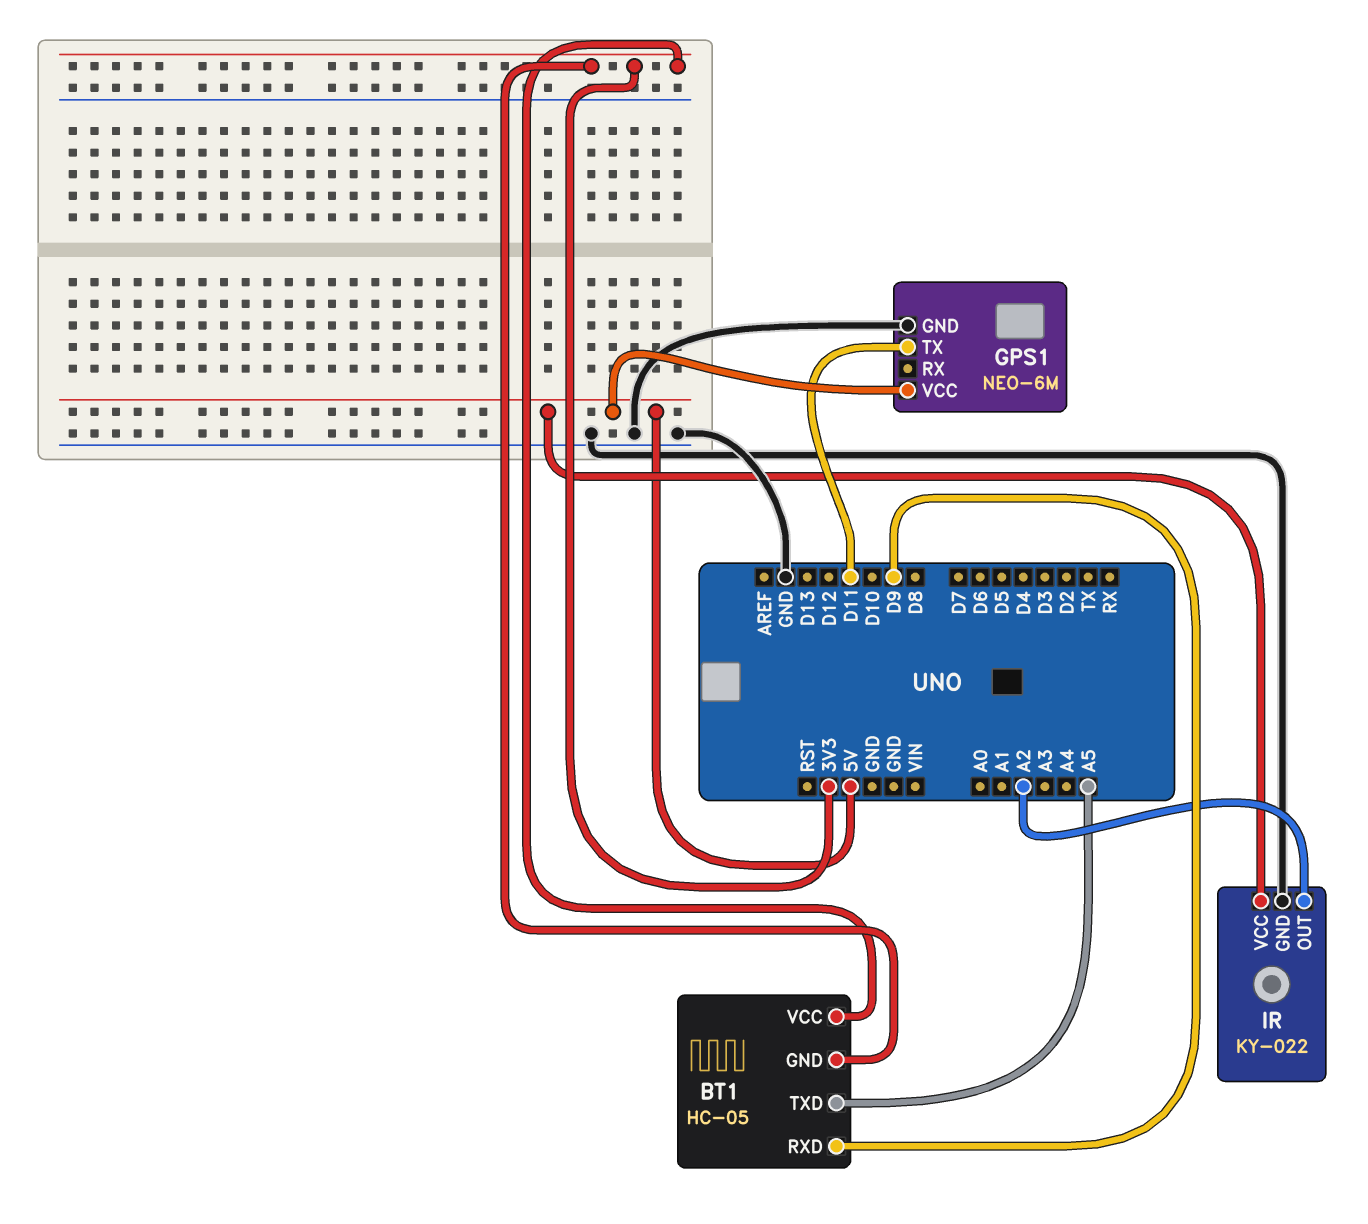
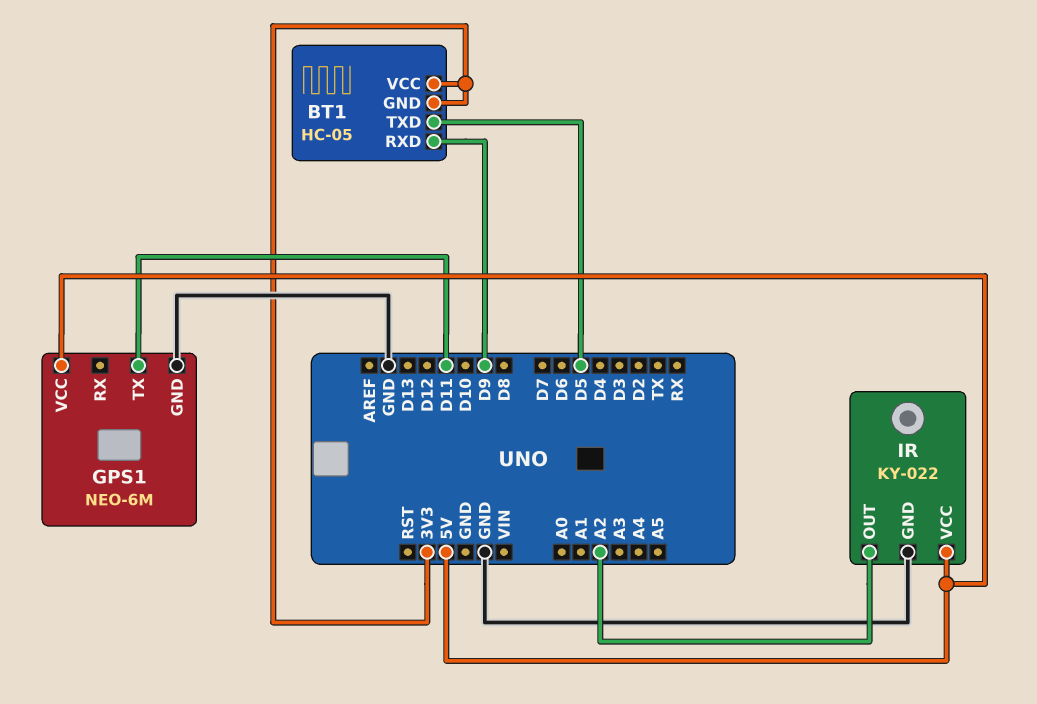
BT1 pin TXD: A5 -> D5

